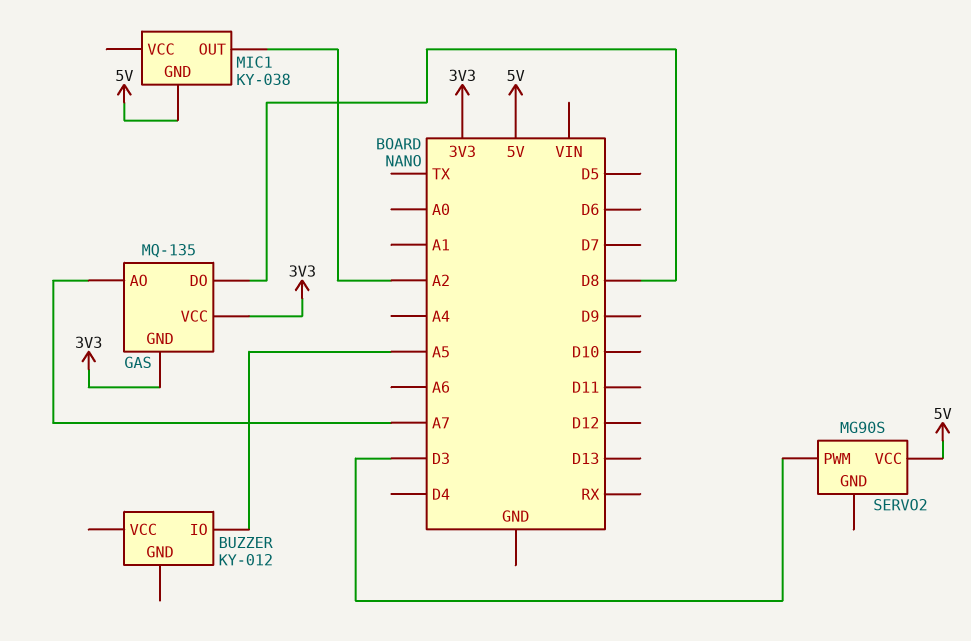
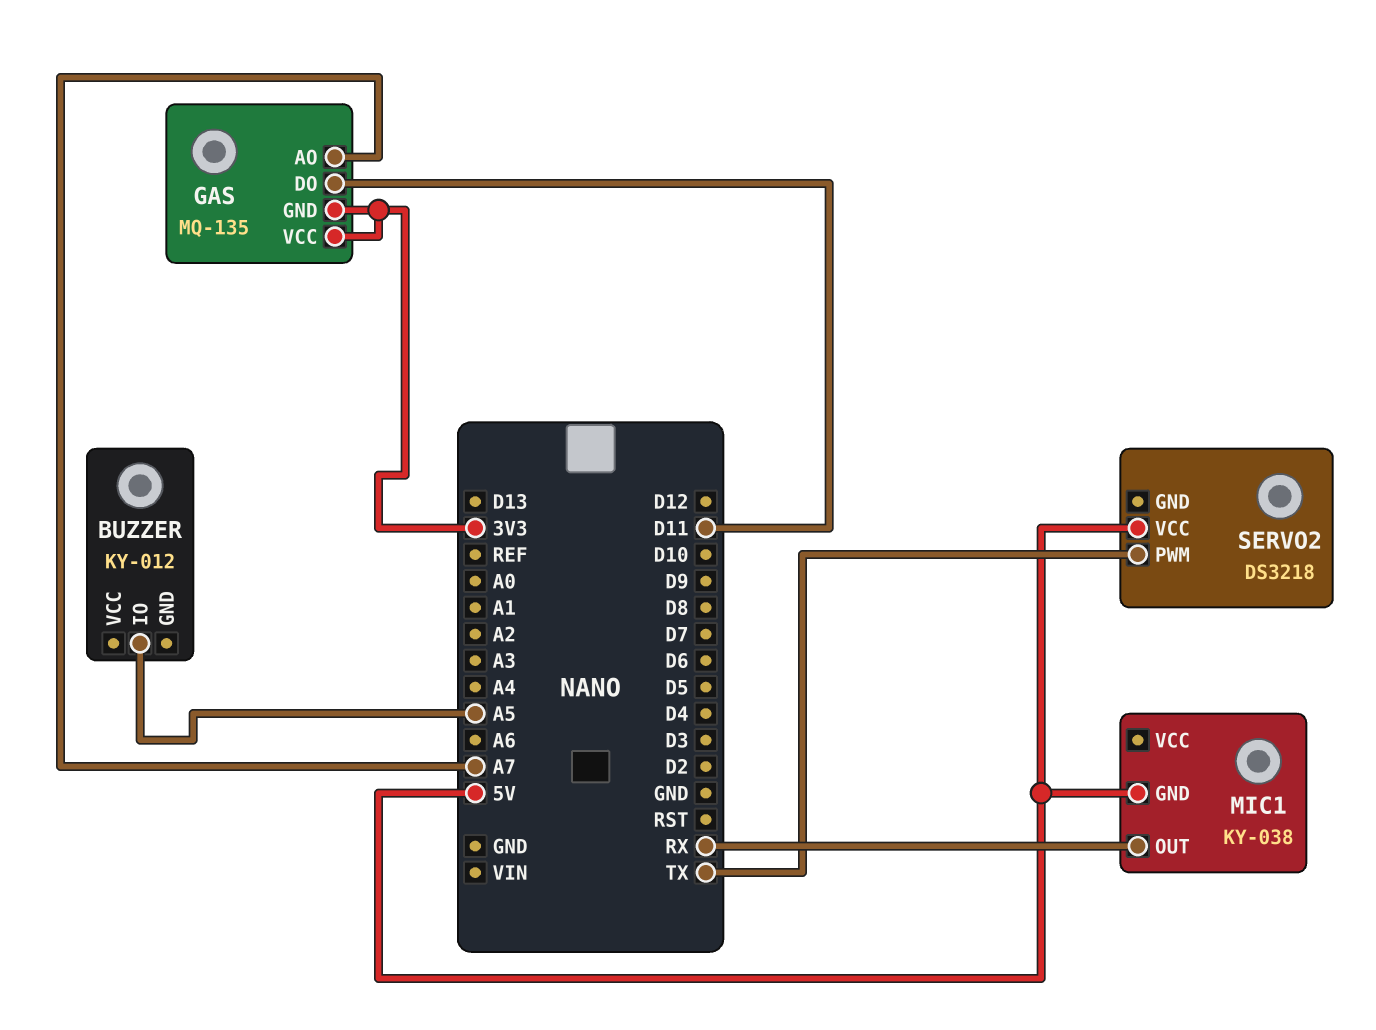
GAS pin DO: D8 -> D11
MIC1 pin OUT: A2 -> RX
SERVO2: MG90S -> DS3218
SERVO2 pin PWM: D3 -> TX

